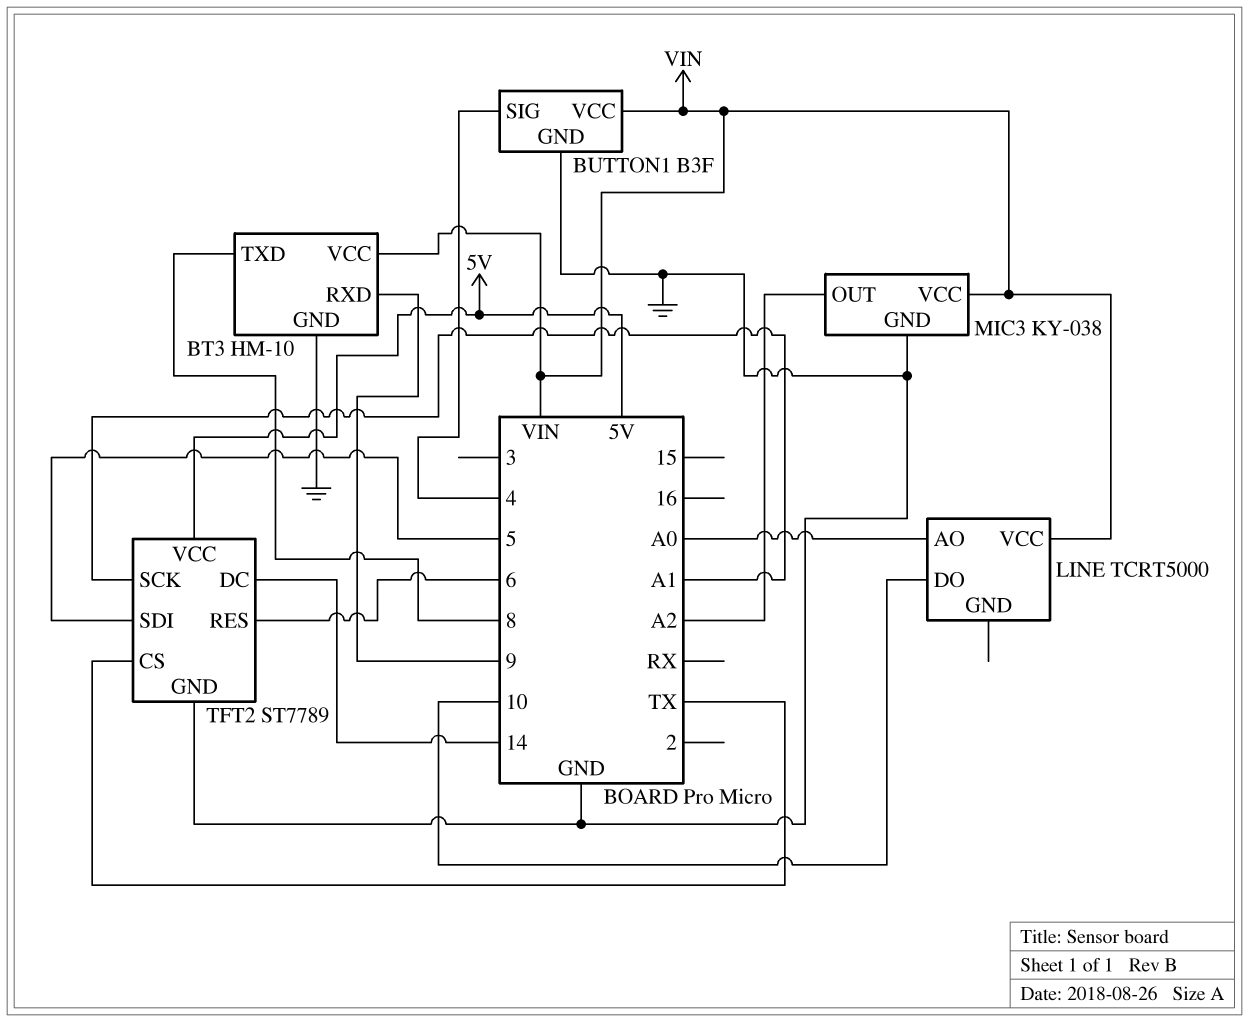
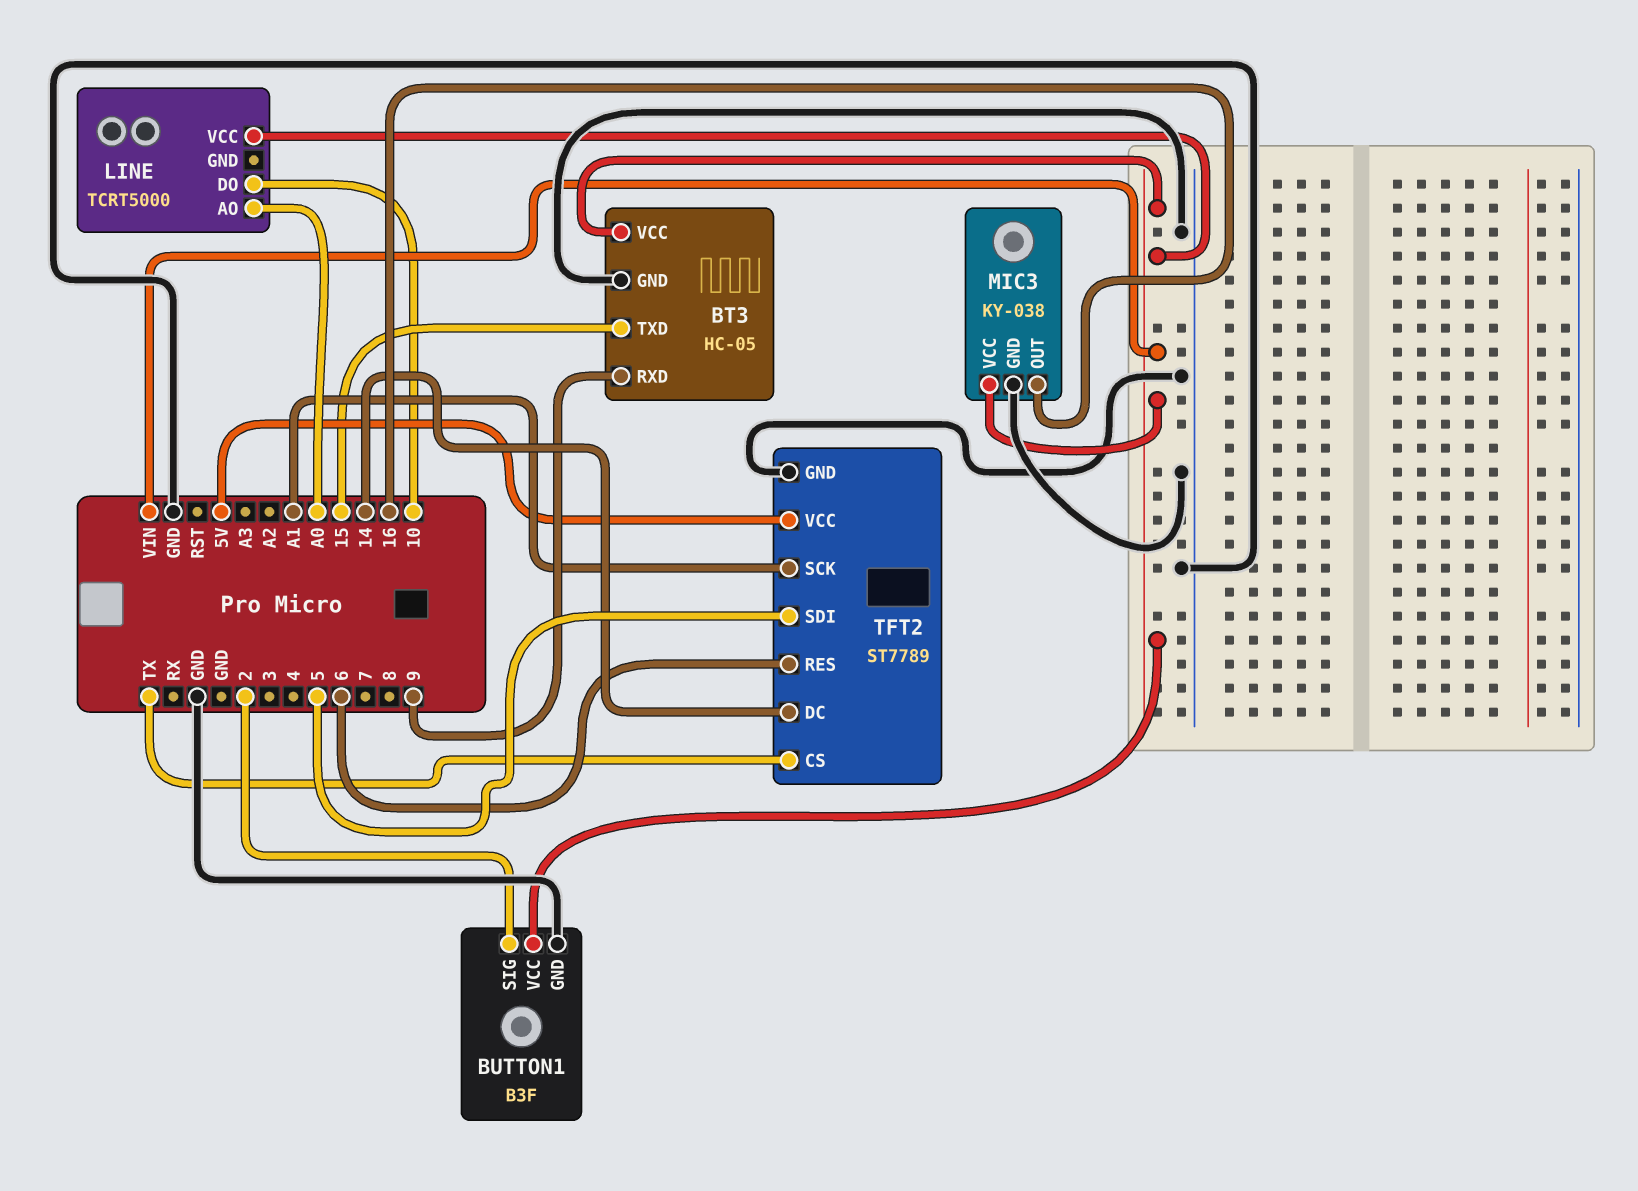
BT3: HM-10 -> HC-05
BT3 pin TXD: 8 -> 15
BUTTON1 pin SIG: 4 -> 2
MIC3 pin OUT: A2 -> 16

